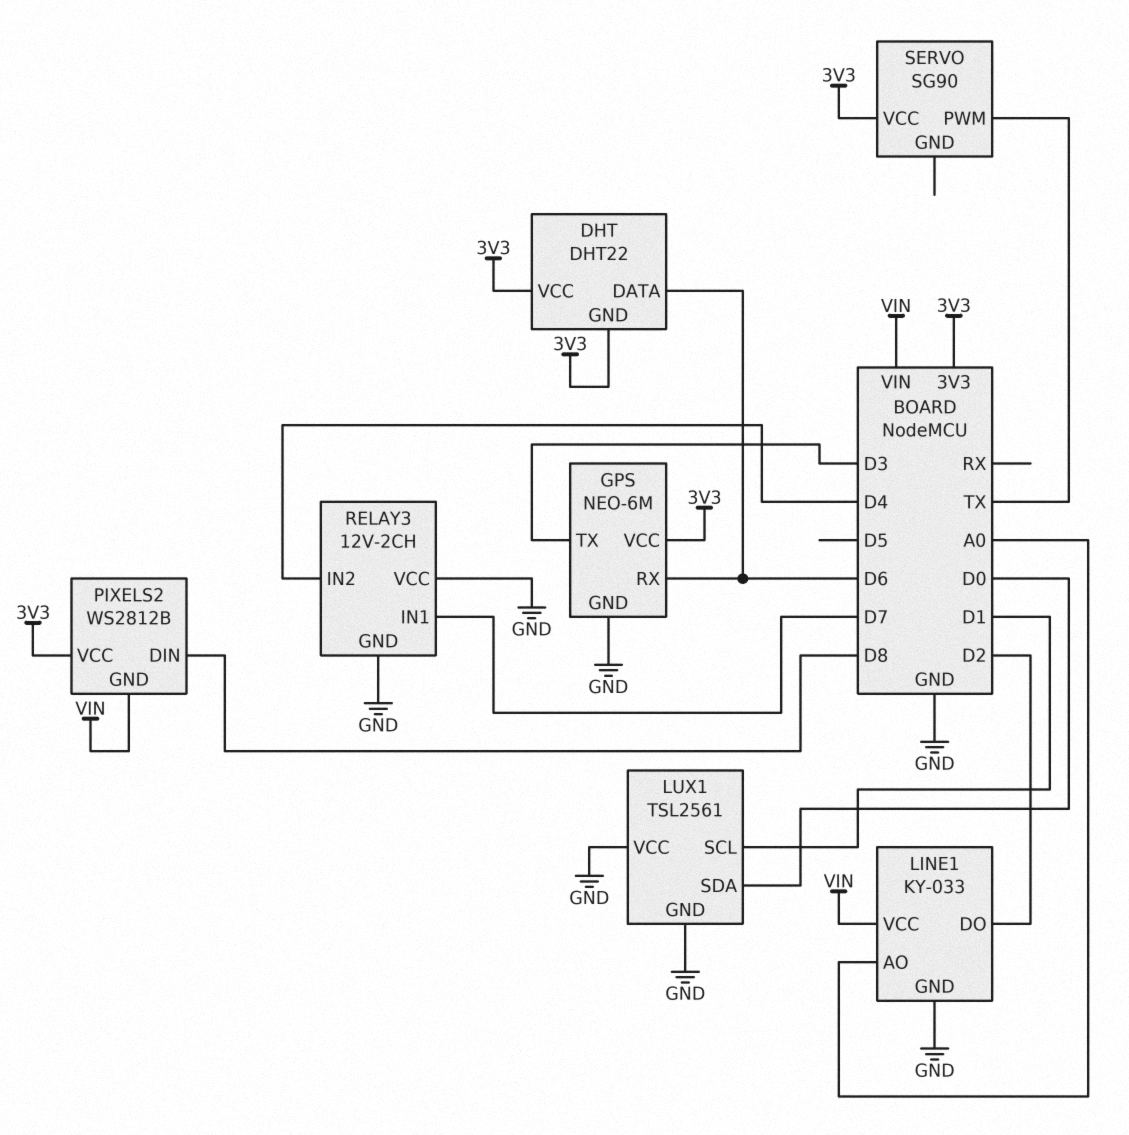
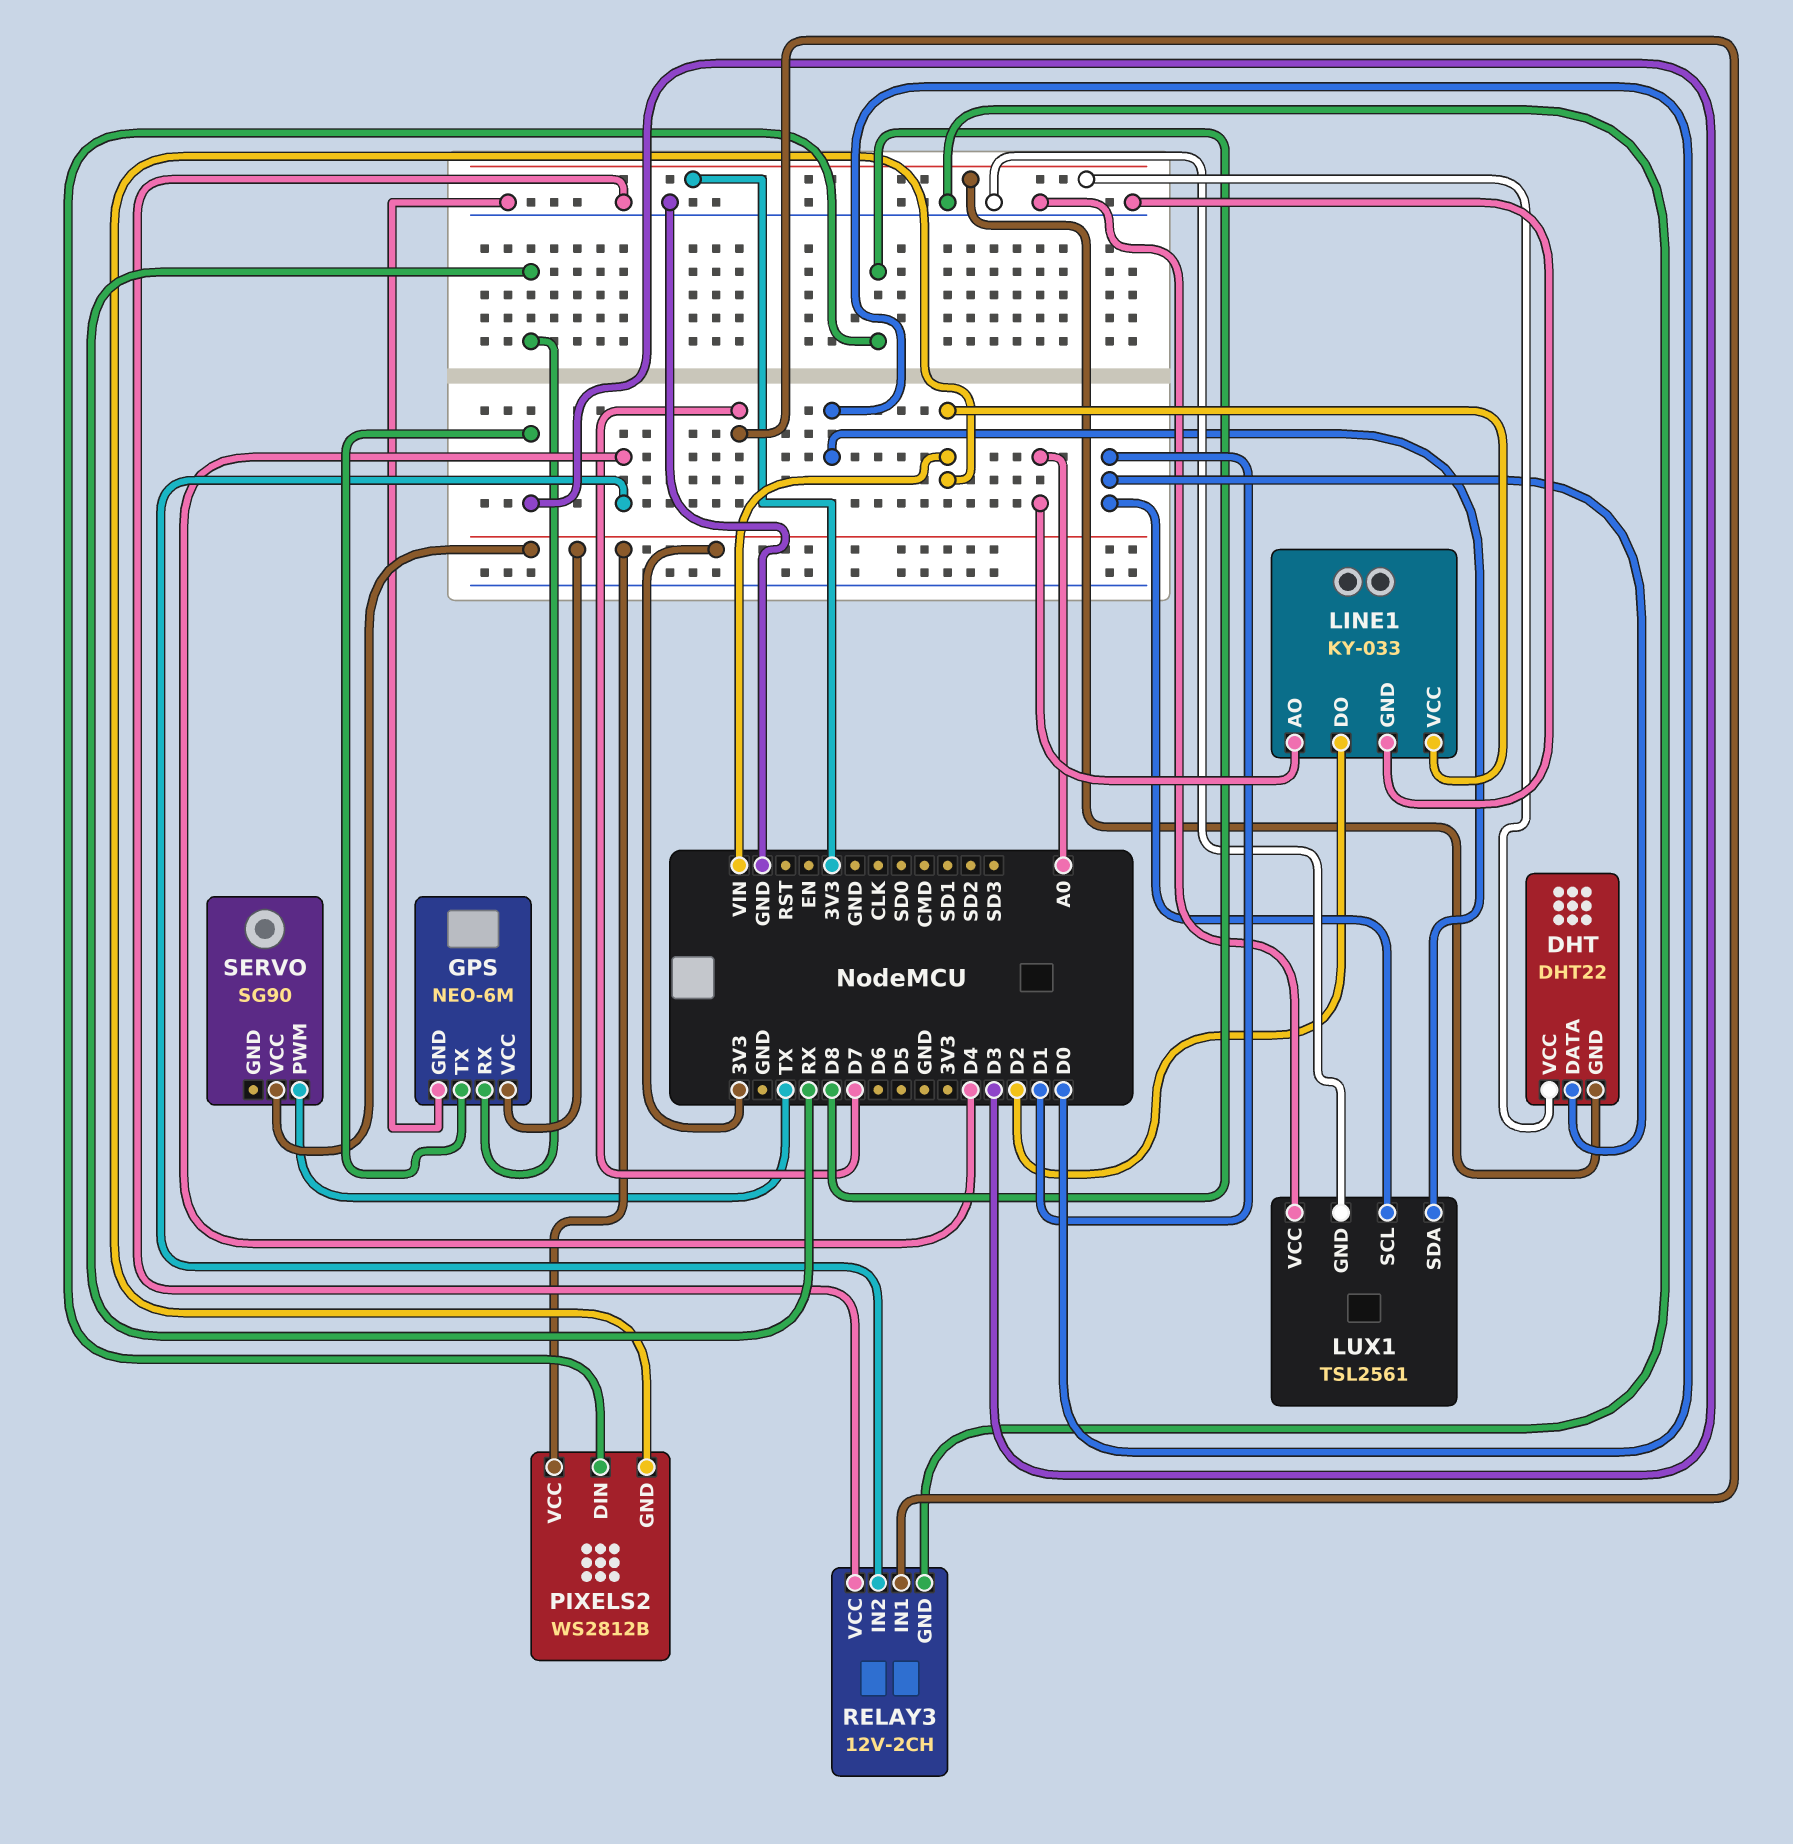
DHT pin DATA: D6 -> D1
GPS pin RX: D6 -> RX

